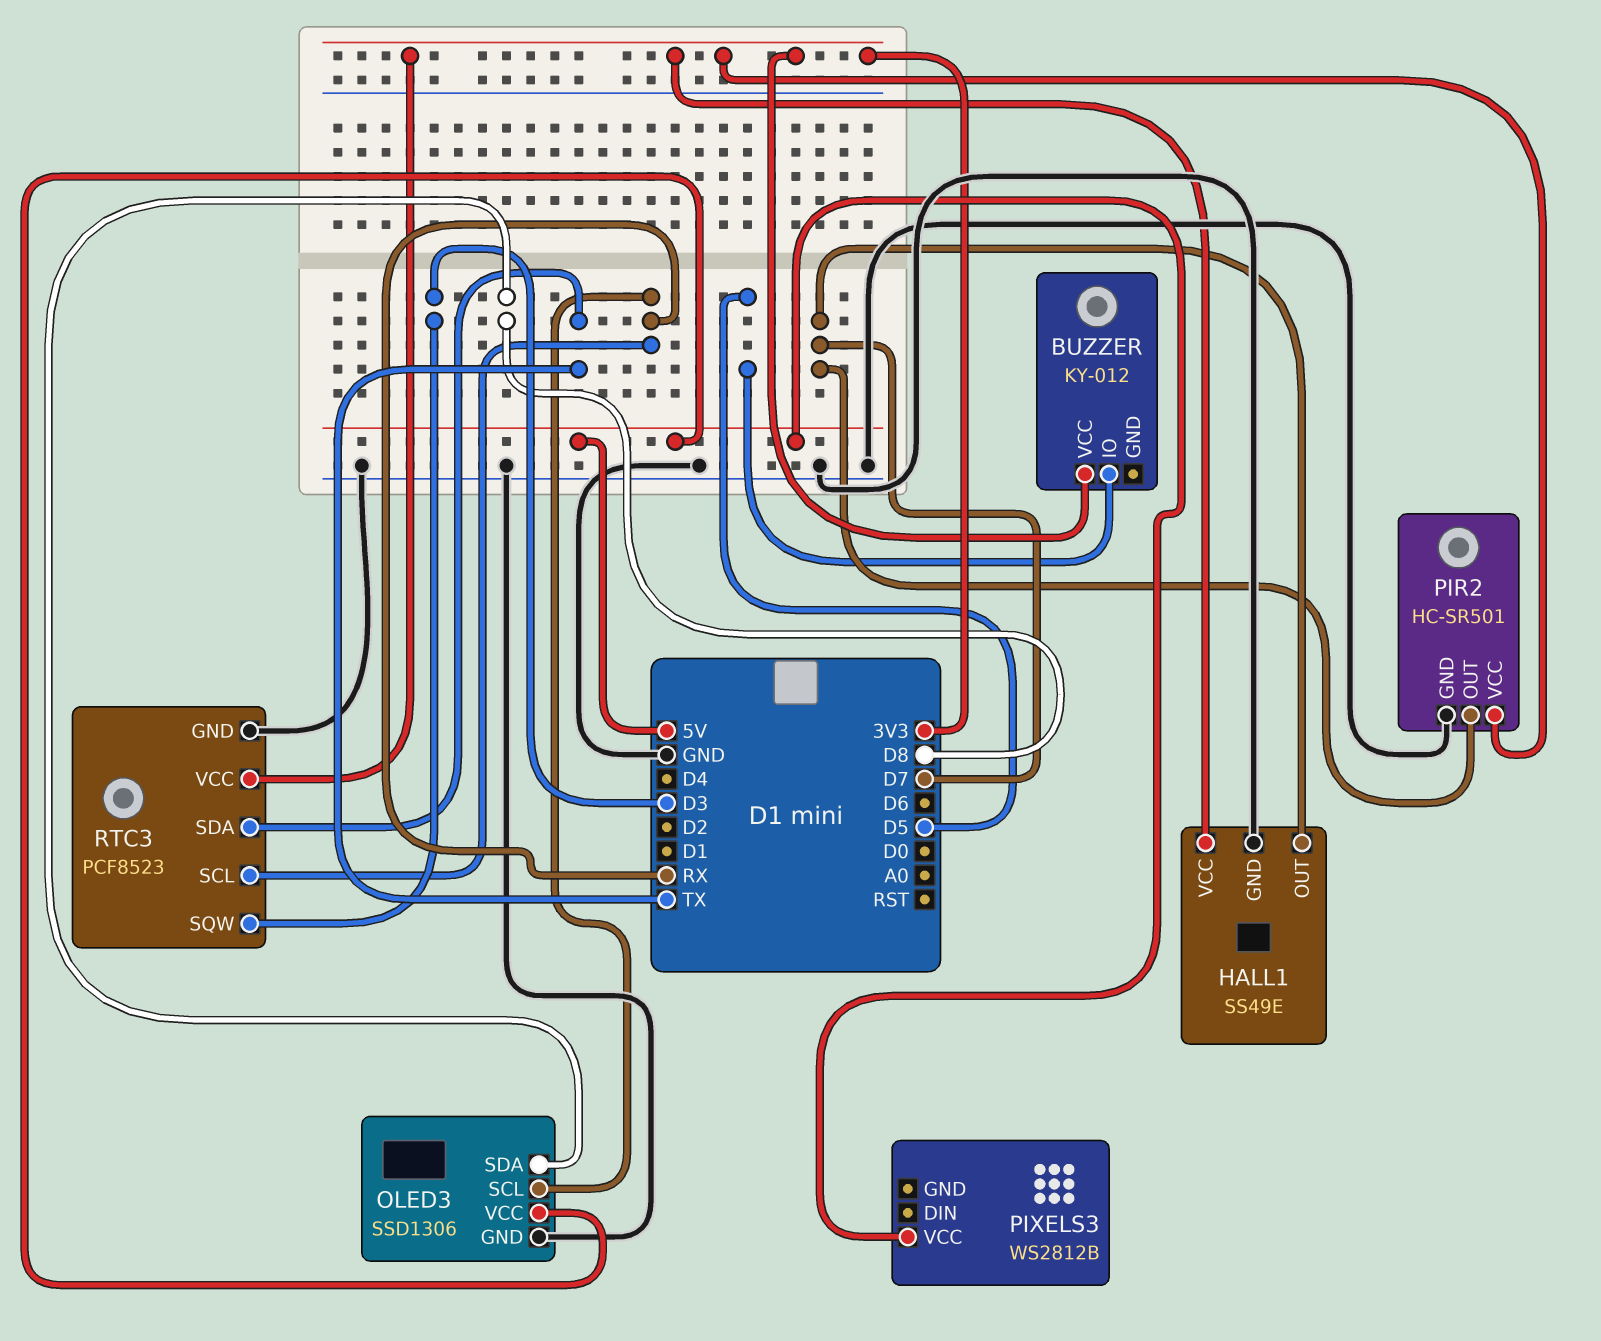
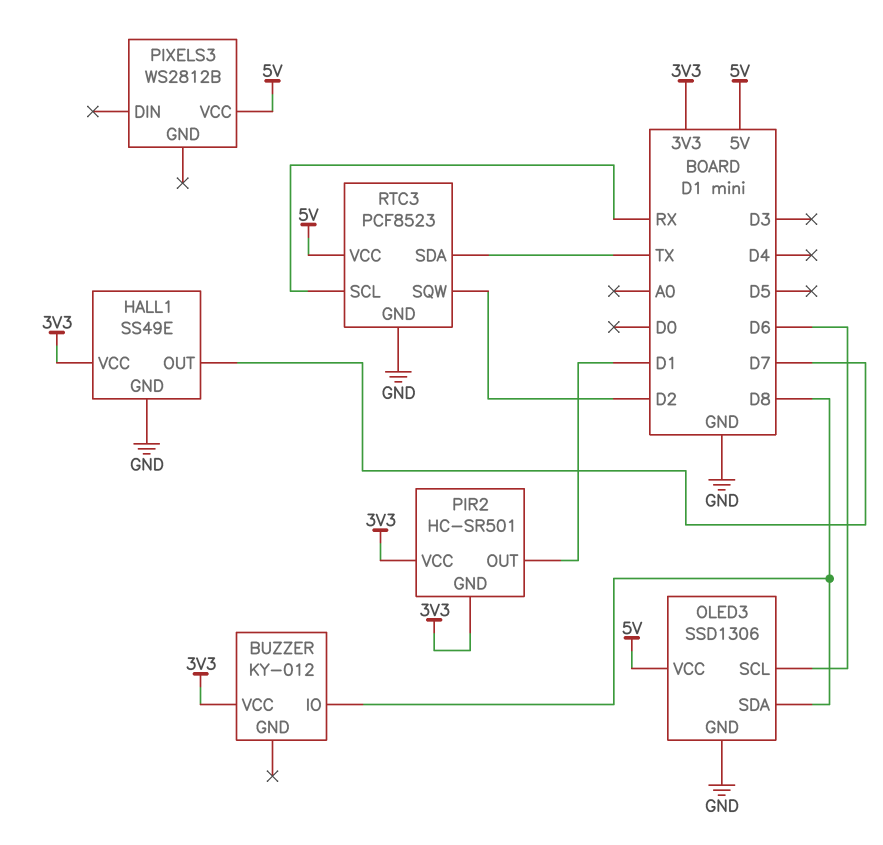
BUZZER pin IO: D5 -> D8
OLED3 pin SCL: RX -> D6
PIR2 pin GND: GND -> 3V3
PIR2 pin OUT: D7 -> D1
RTC3 pin SQW: D3 -> D2
RTC3 pin VCC: 3V3 -> 5V

